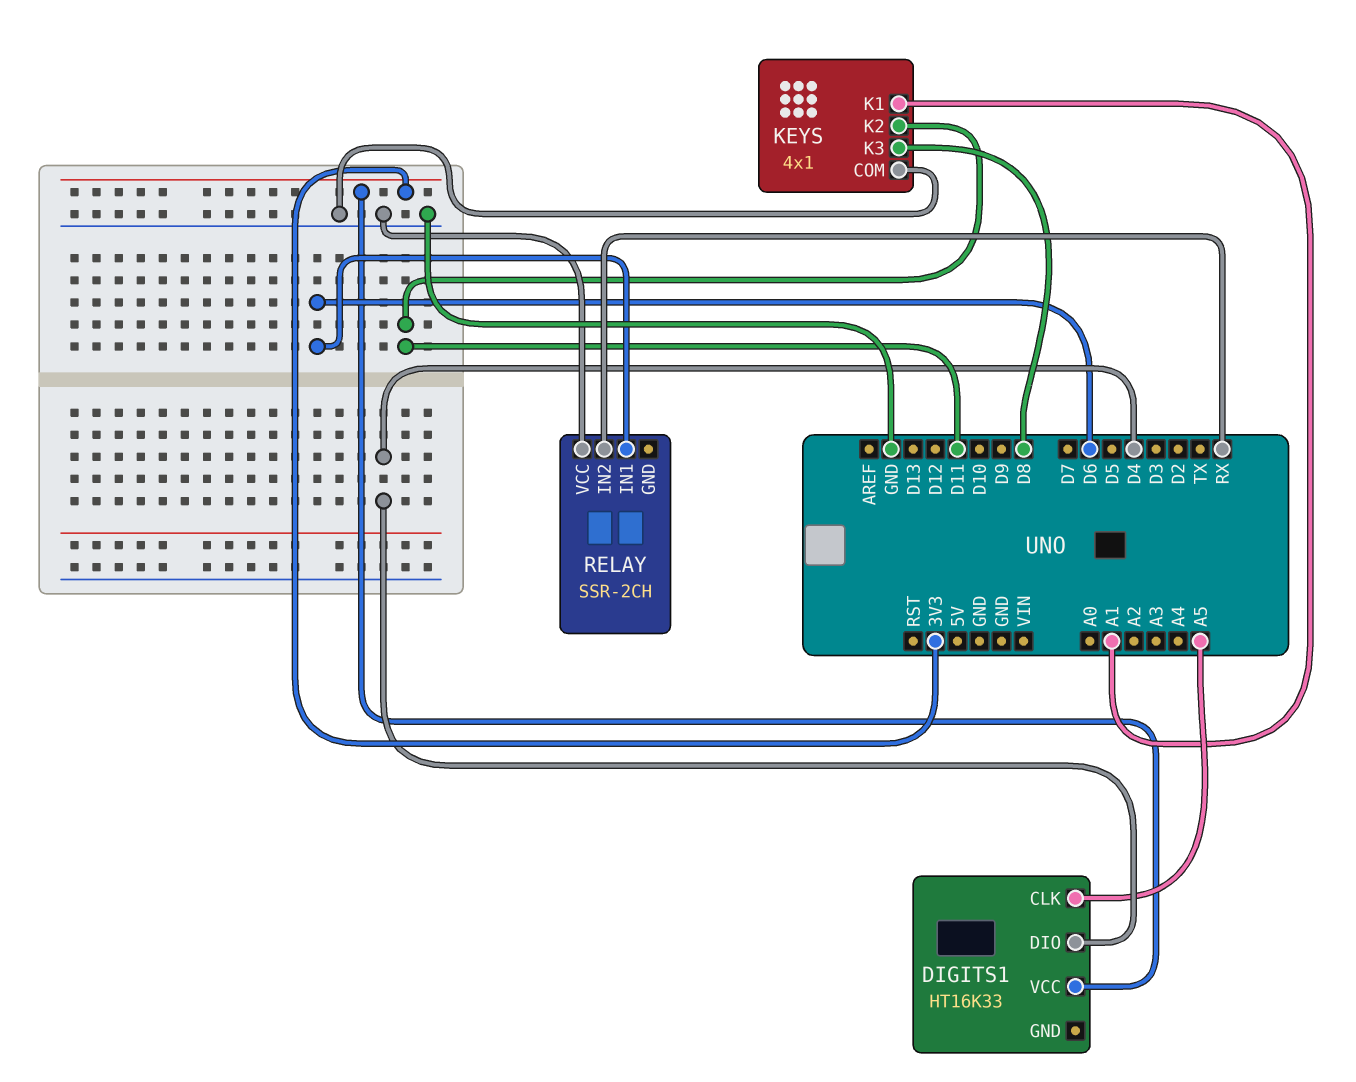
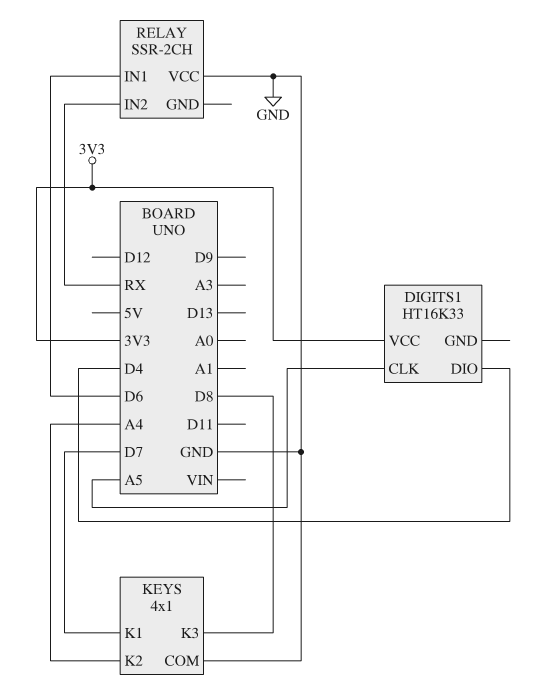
KEYS pin K1: A1 -> D7
KEYS pin K2: D11 -> A4

